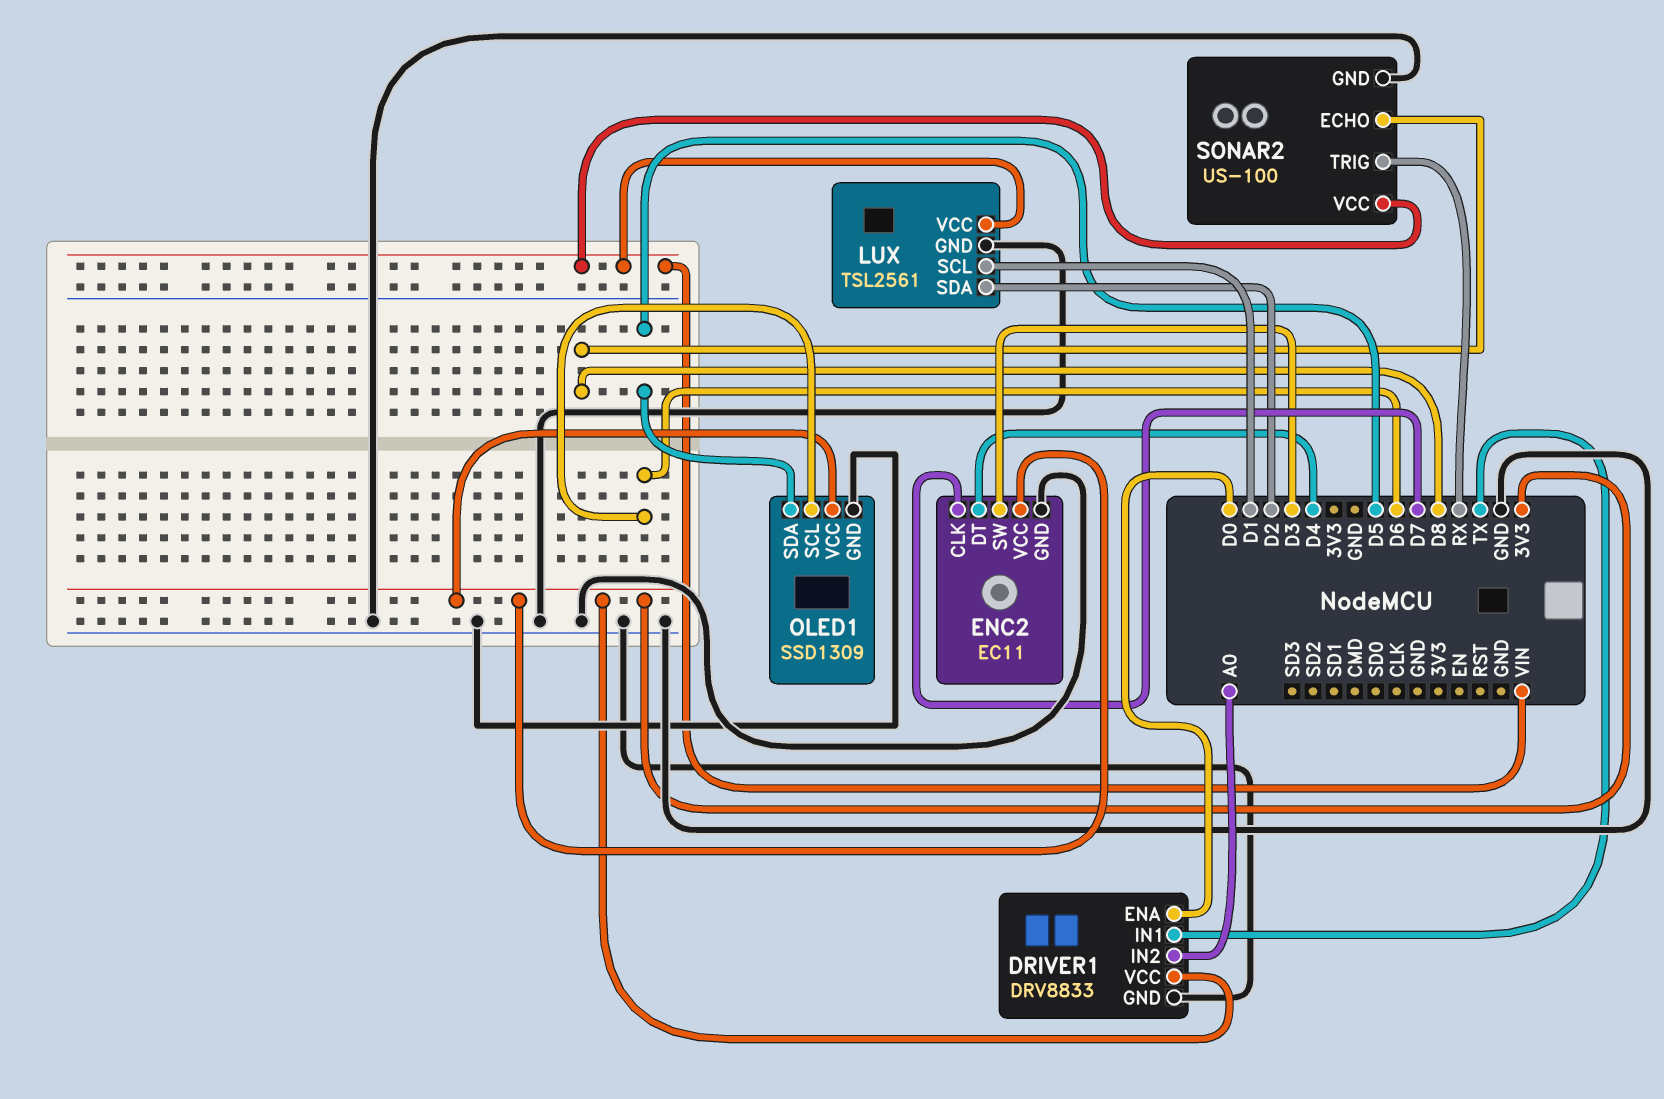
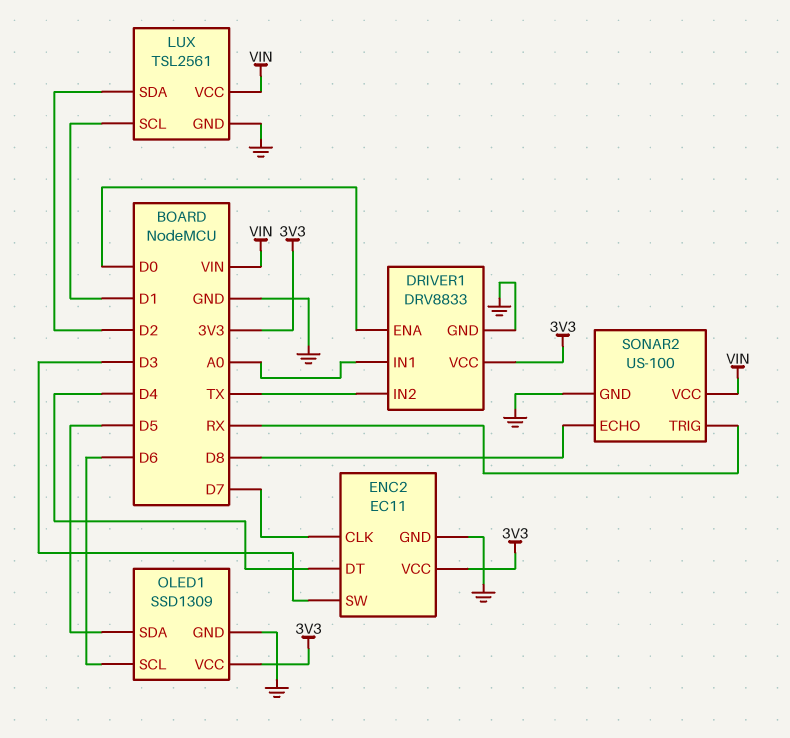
DRIVER1 pin IN1: TX -> A0
DRIVER1 pin IN2: A0 -> TX

